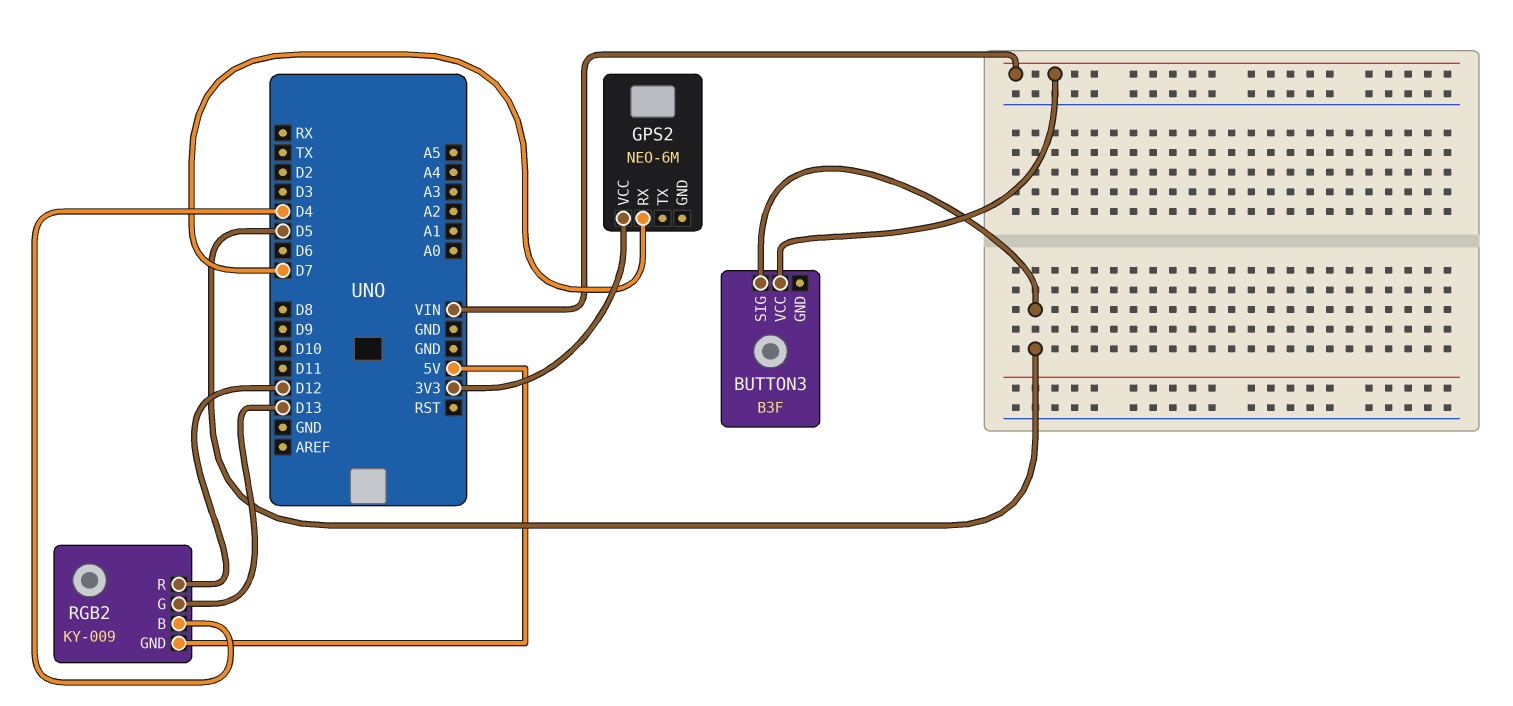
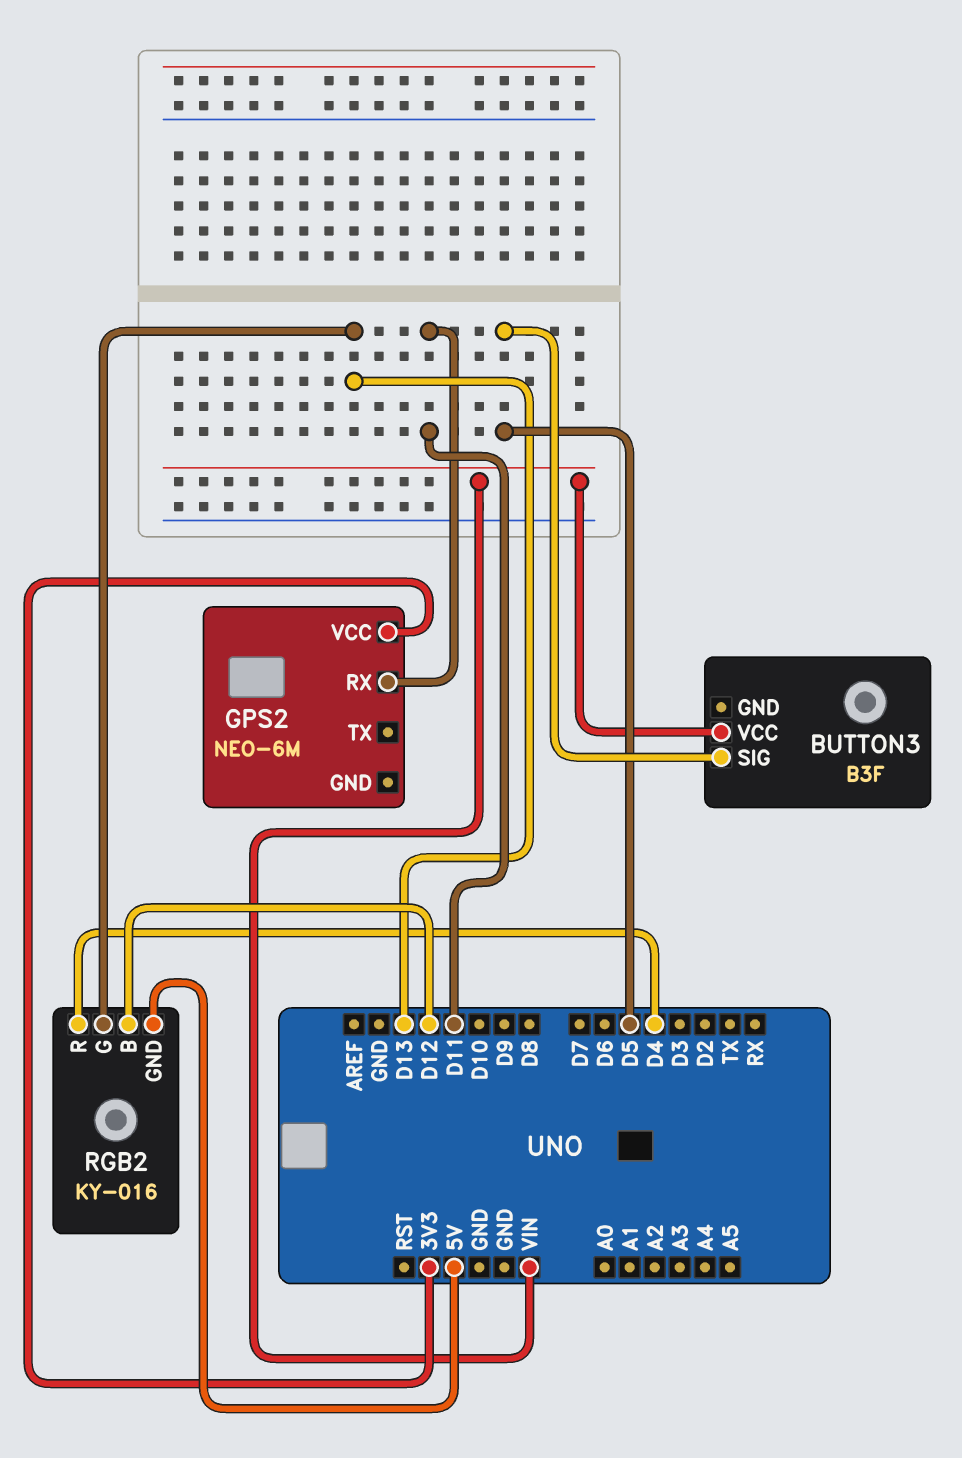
GPS2 pin RX: D7 -> D11
RGB2: KY-009 -> KY-016
RGB2 pin B: D4 -> D12
RGB2 pin R: D12 -> D4

